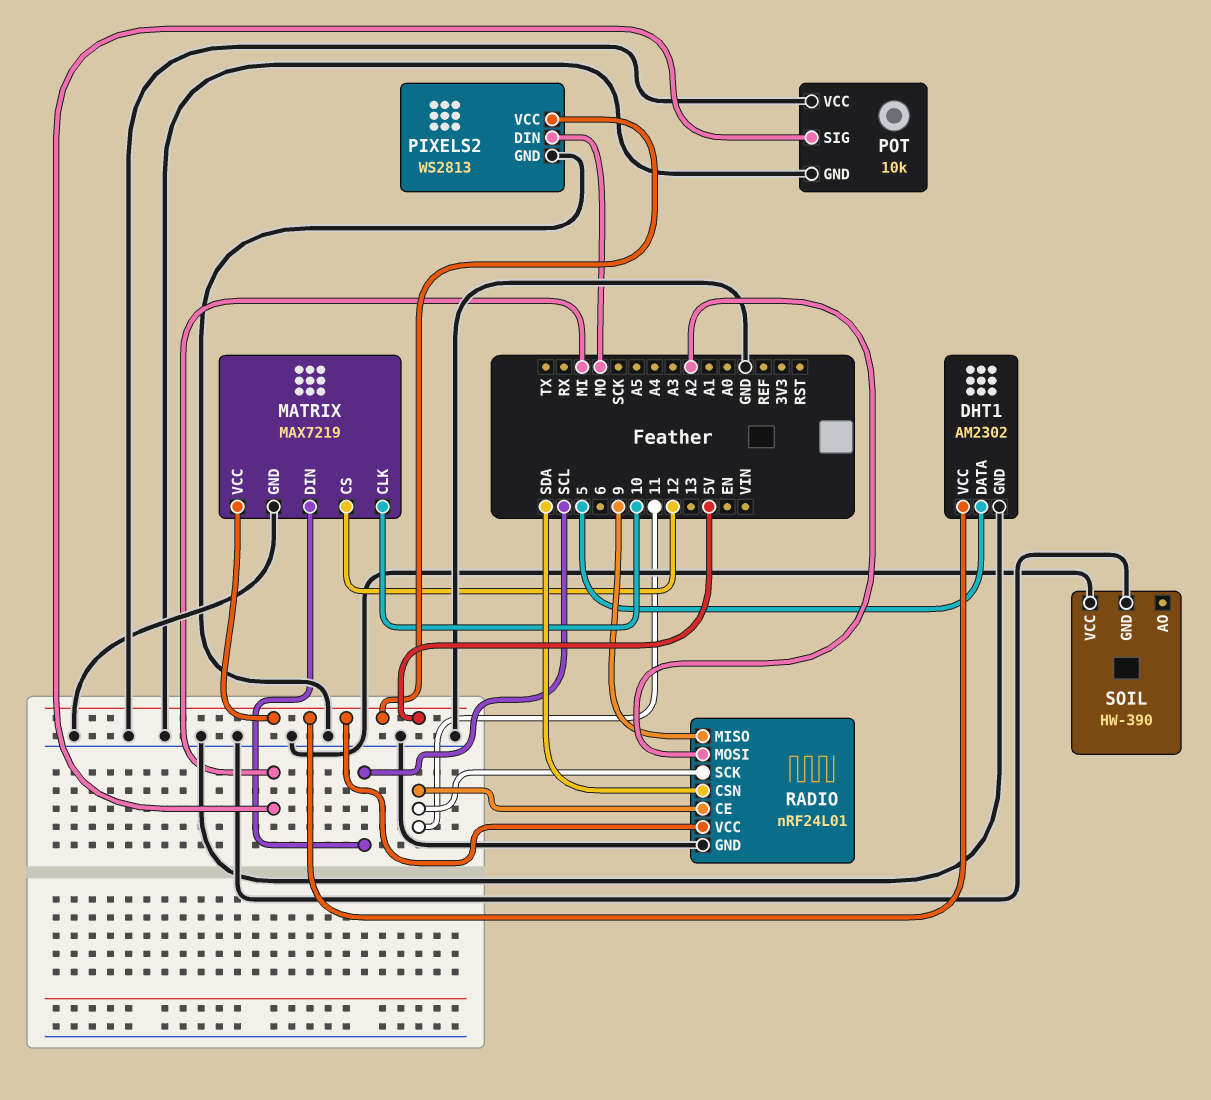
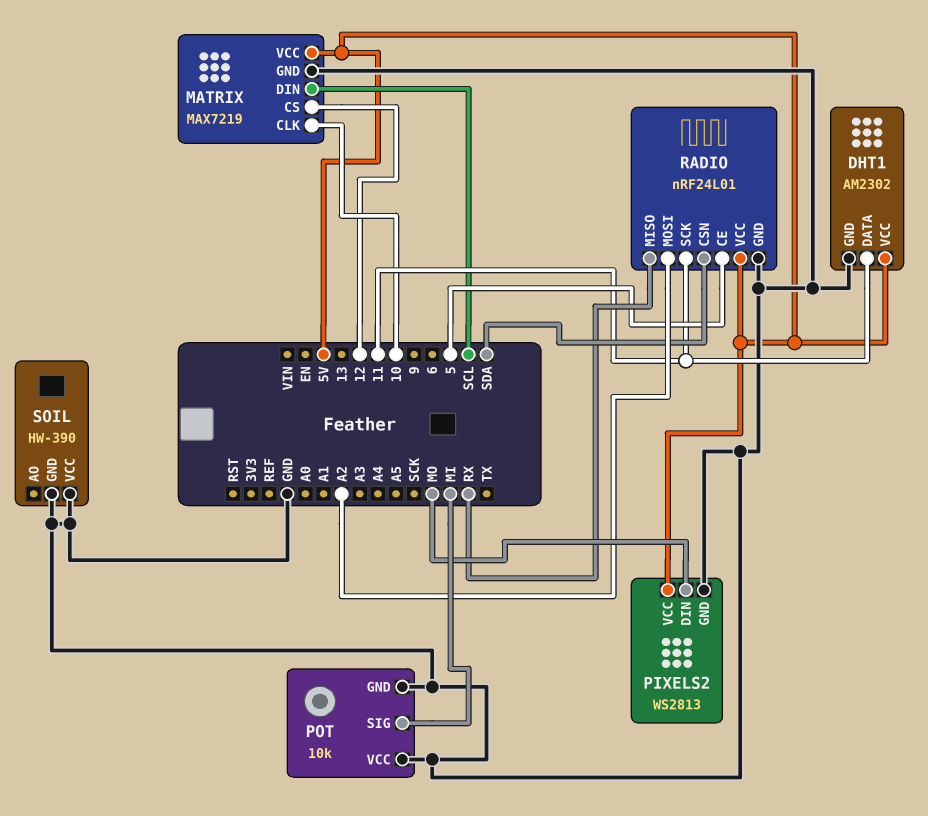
DHT1 pin DATA: 5 -> 11
RADIO pin CE: 11 -> 5
RADIO pin MISO: 9 -> RX

